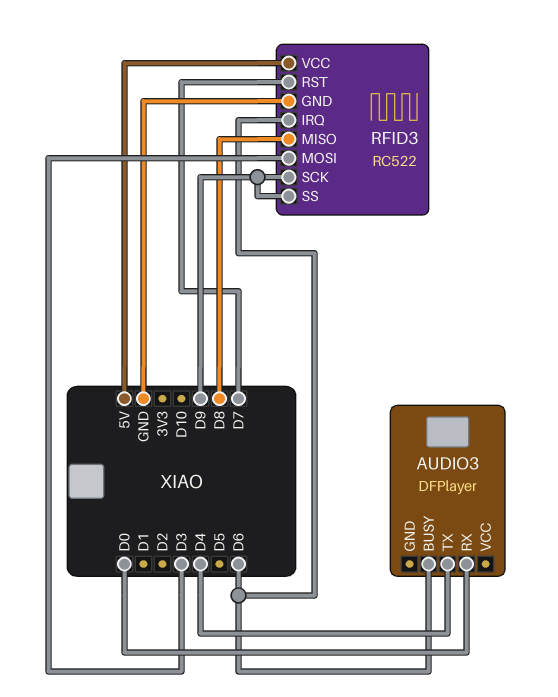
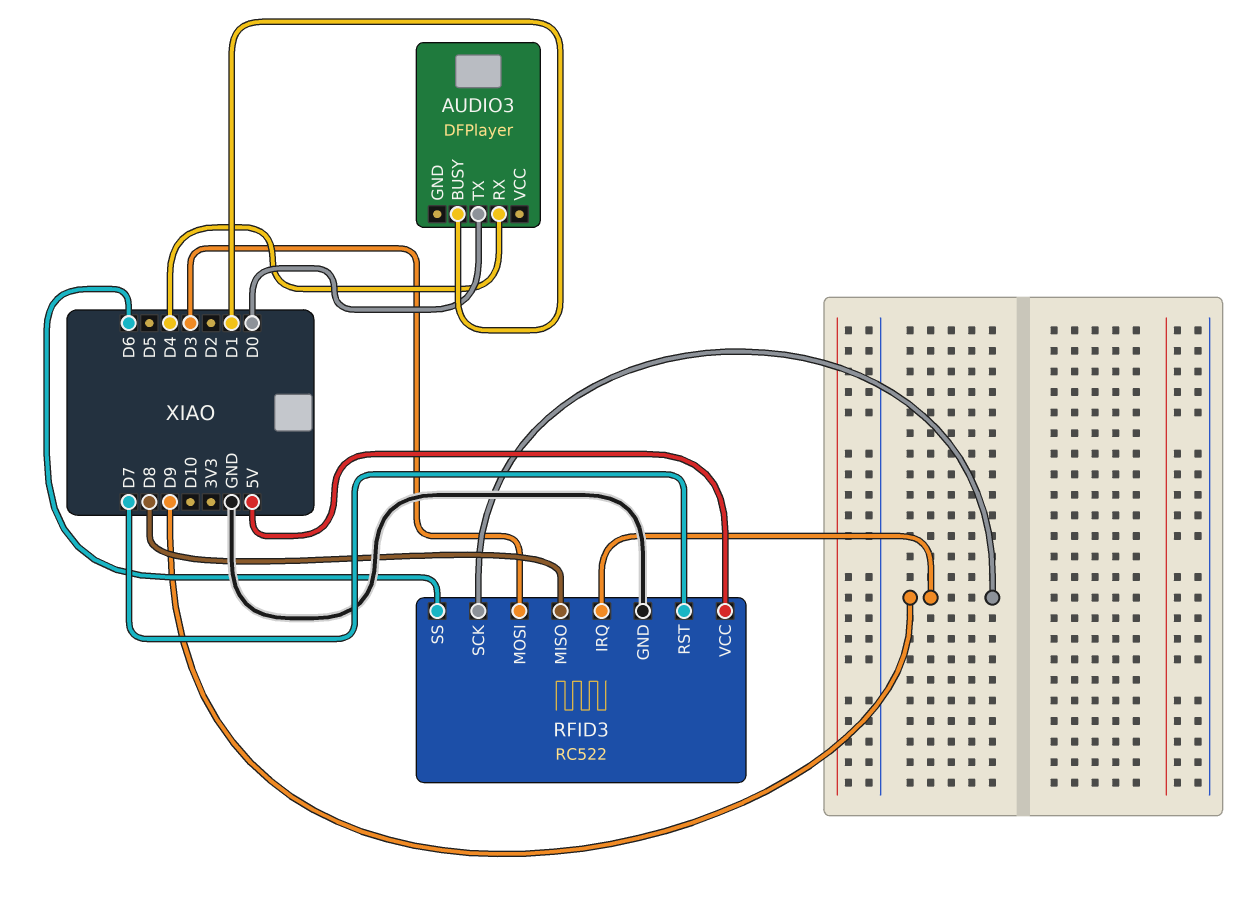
AUDIO3 pin BUSY: D6 -> D1
AUDIO3 pin RX: D0 -> D4
AUDIO3 pin TX: D4 -> D0
RFID3 pin IRQ: D6 -> D9
RFID3 pin SS: D9 -> D6

